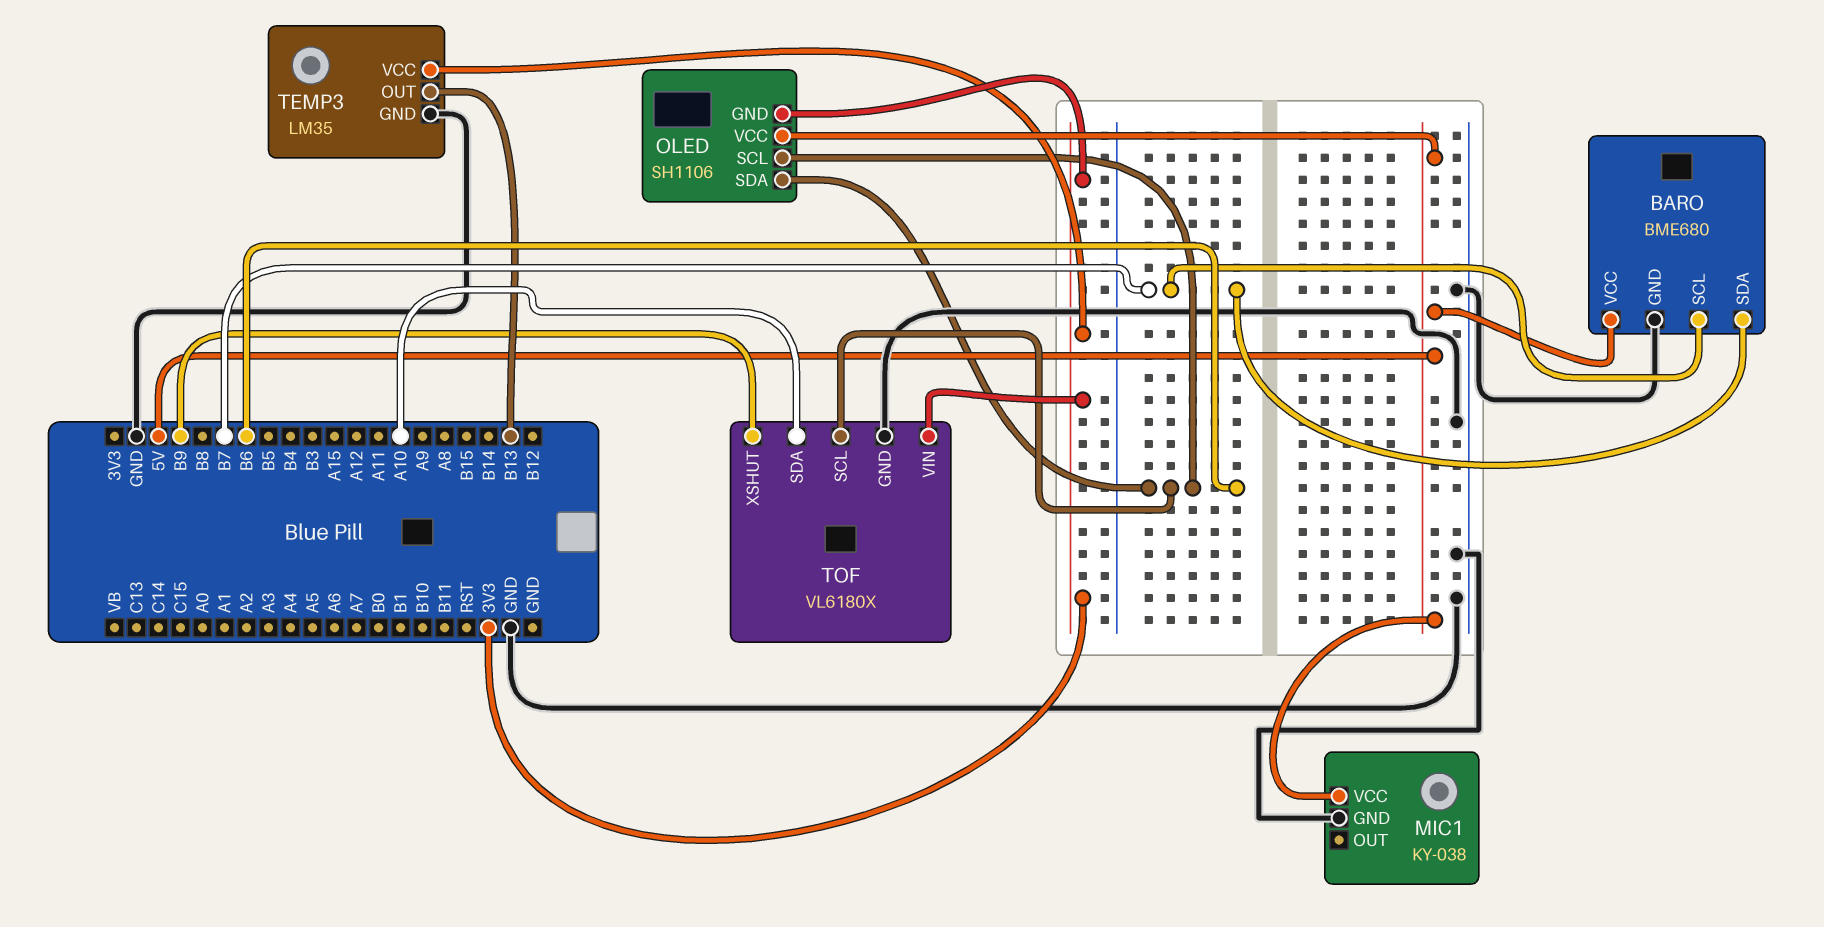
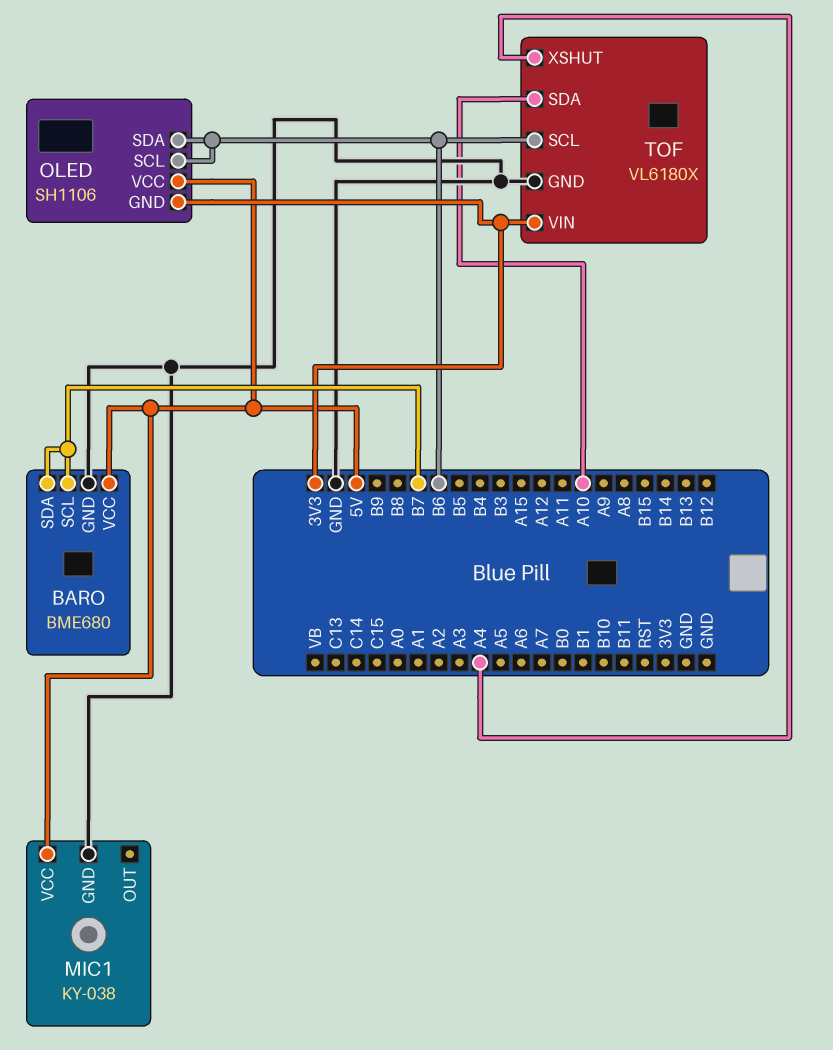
TEMP3: LM35 -> none
TEMP3 pin GND: GND -> none
TEMP3 pin OUT: B13 -> none
TEMP3 pin VCC: 3V3 -> none
TOF pin XSHUT: B9 -> A4

